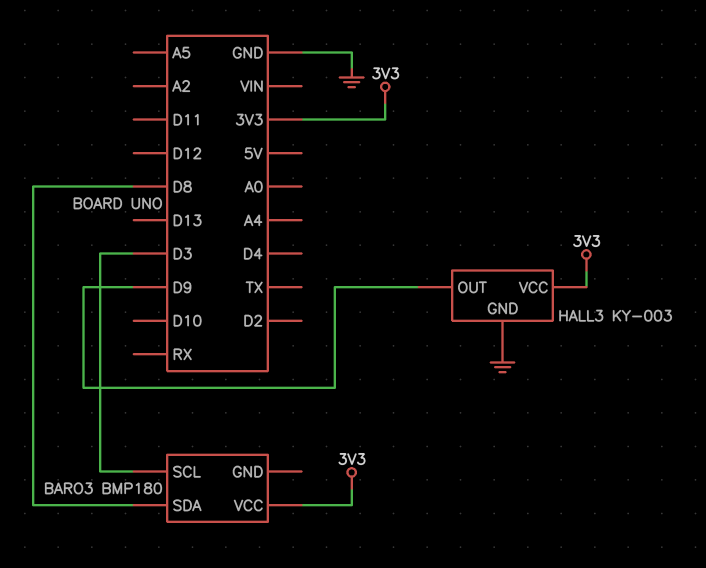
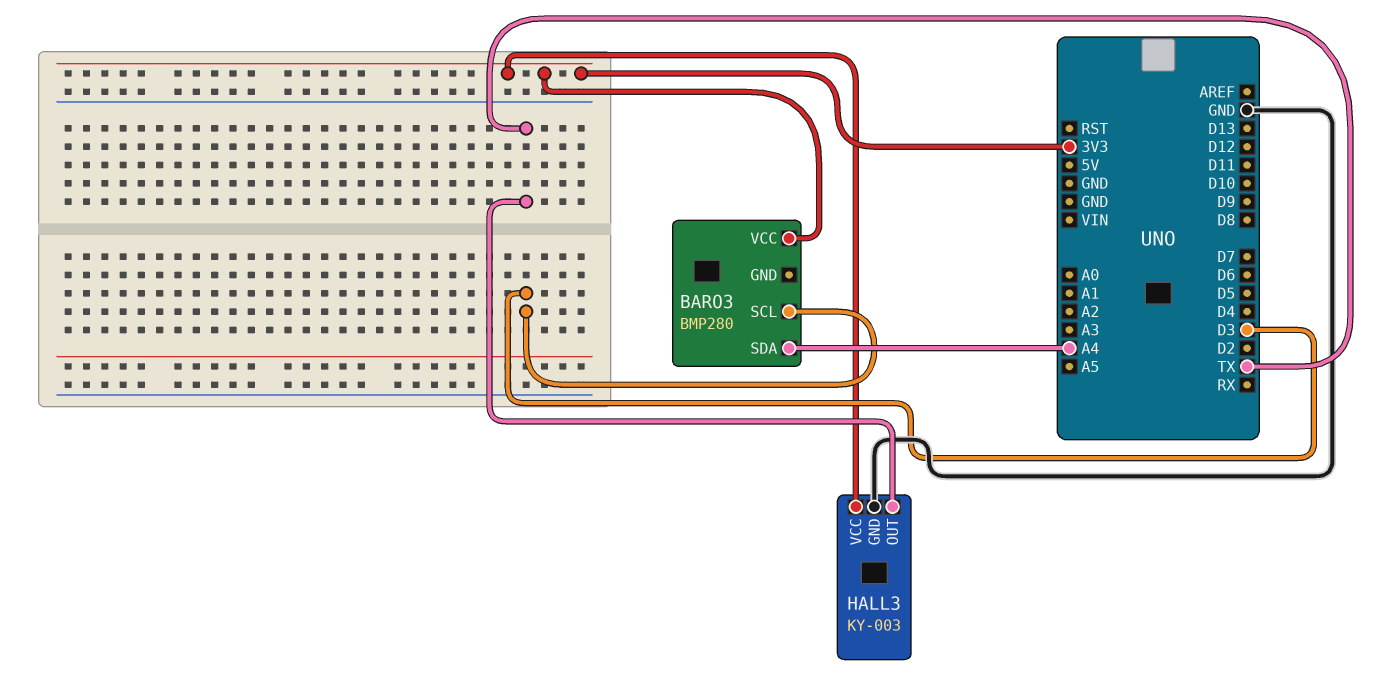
BARO3: BMP180 -> BMP280
BARO3 pin SDA: D8 -> A4
HALL3 pin OUT: D9 -> TX

